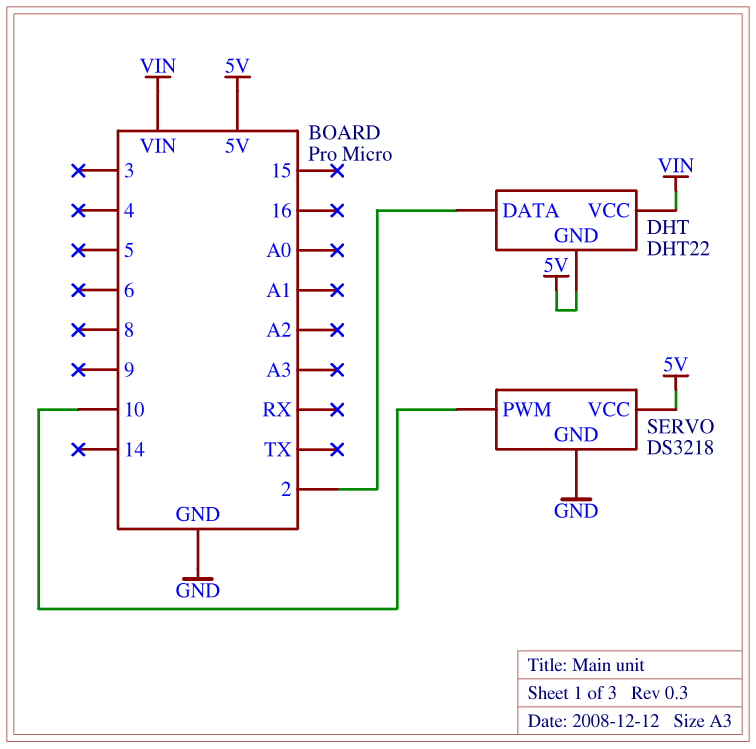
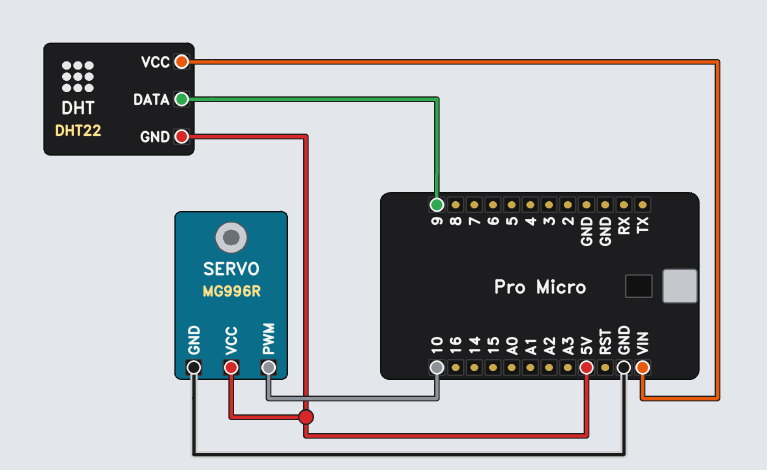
DHT pin DATA: 2 -> 9
SERVO: DS3218 -> MG996R

